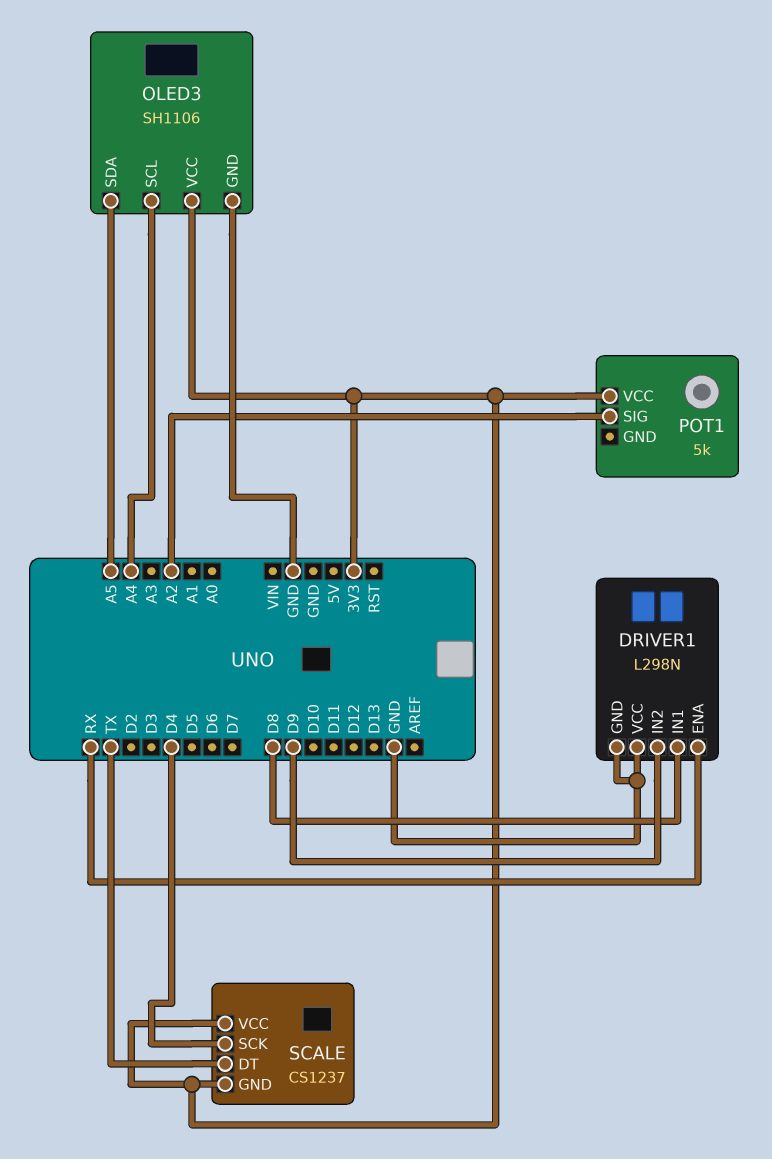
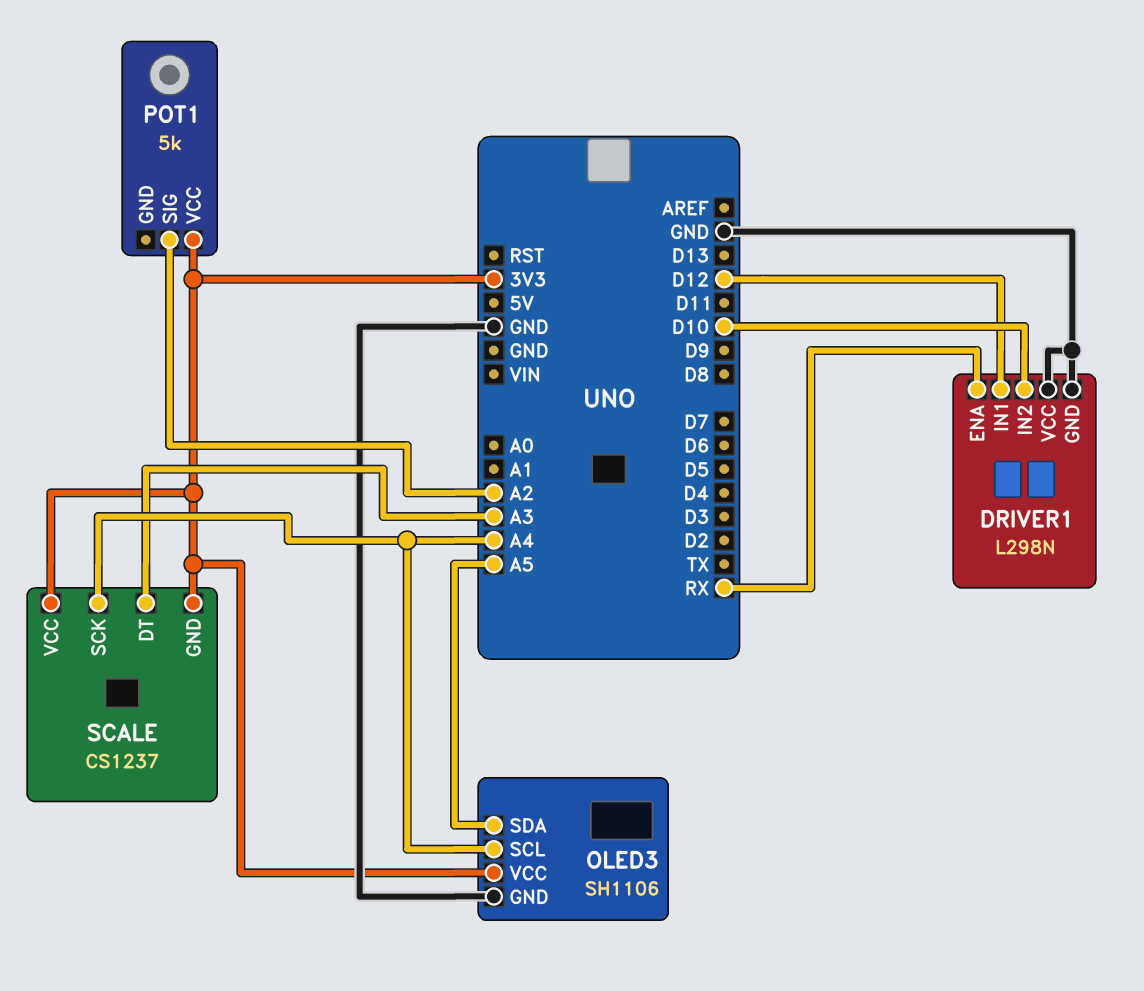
DRIVER1 pin IN1: D8 -> D12
DRIVER1 pin IN2: D9 -> D10
SCALE pin DT: TX -> A3
SCALE pin SCK: D4 -> A4

